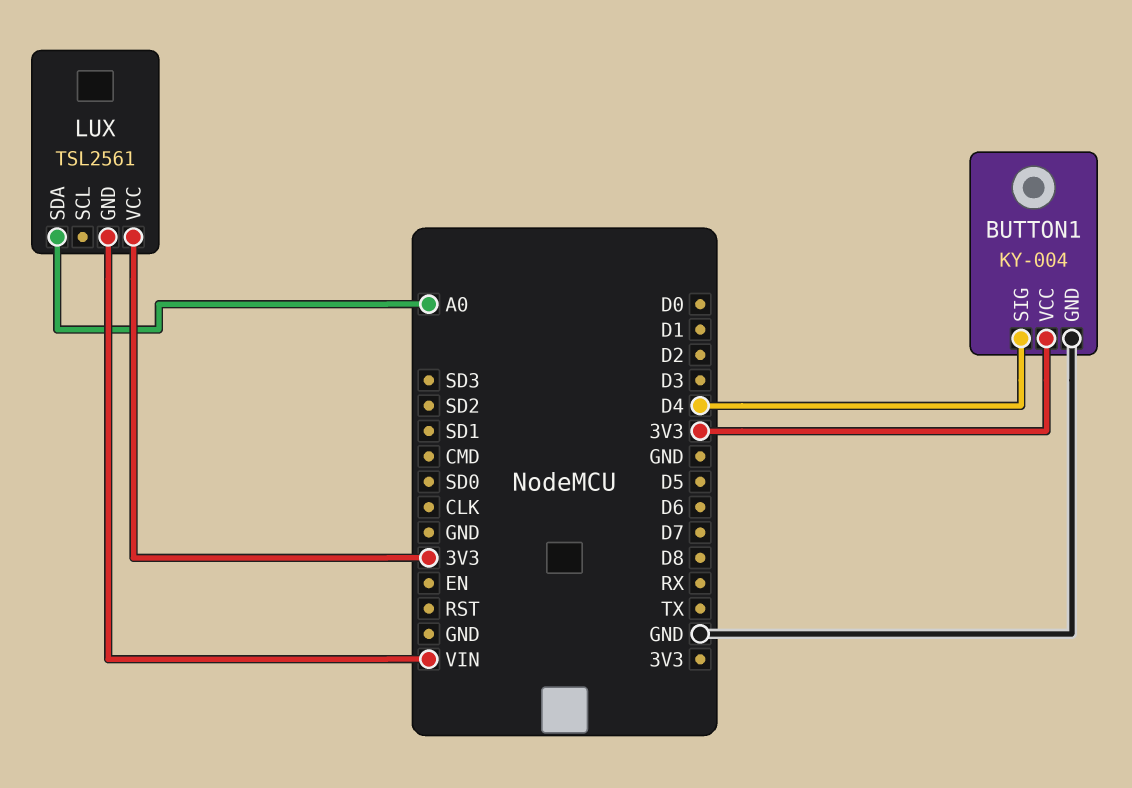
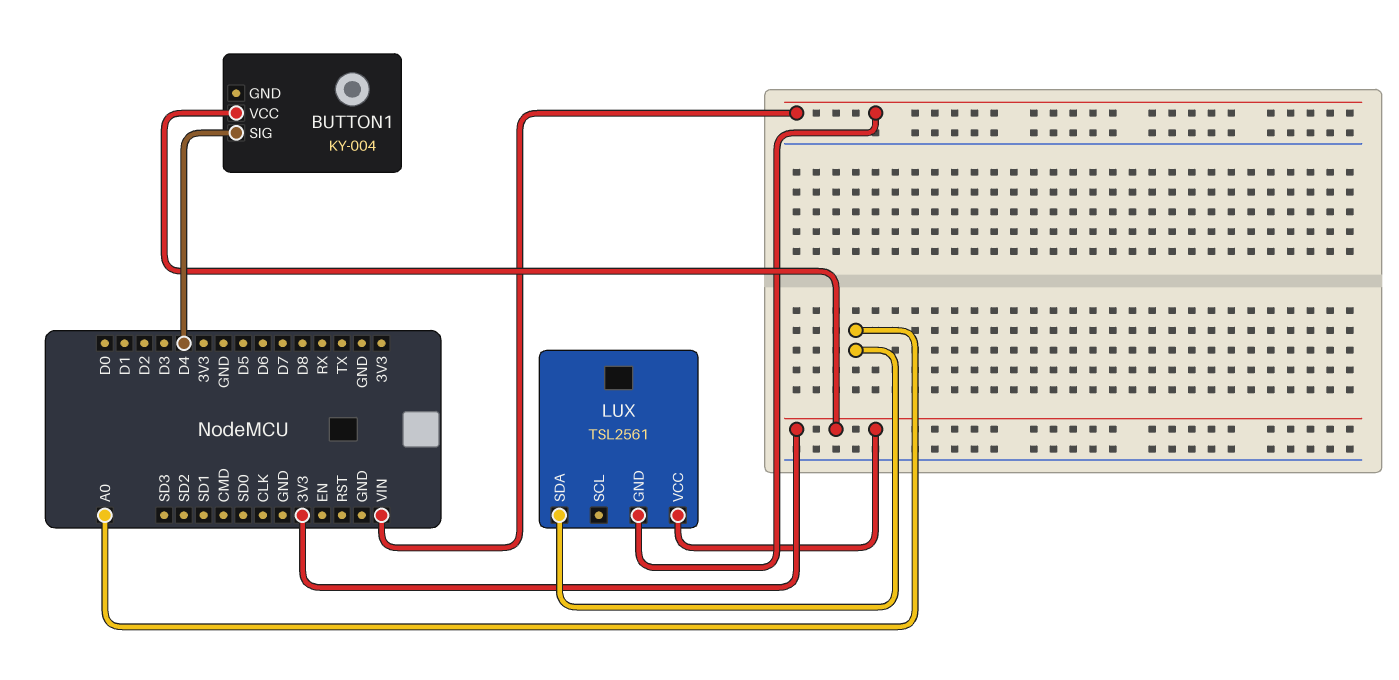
BUTTON1 pin GND: GND -> none

